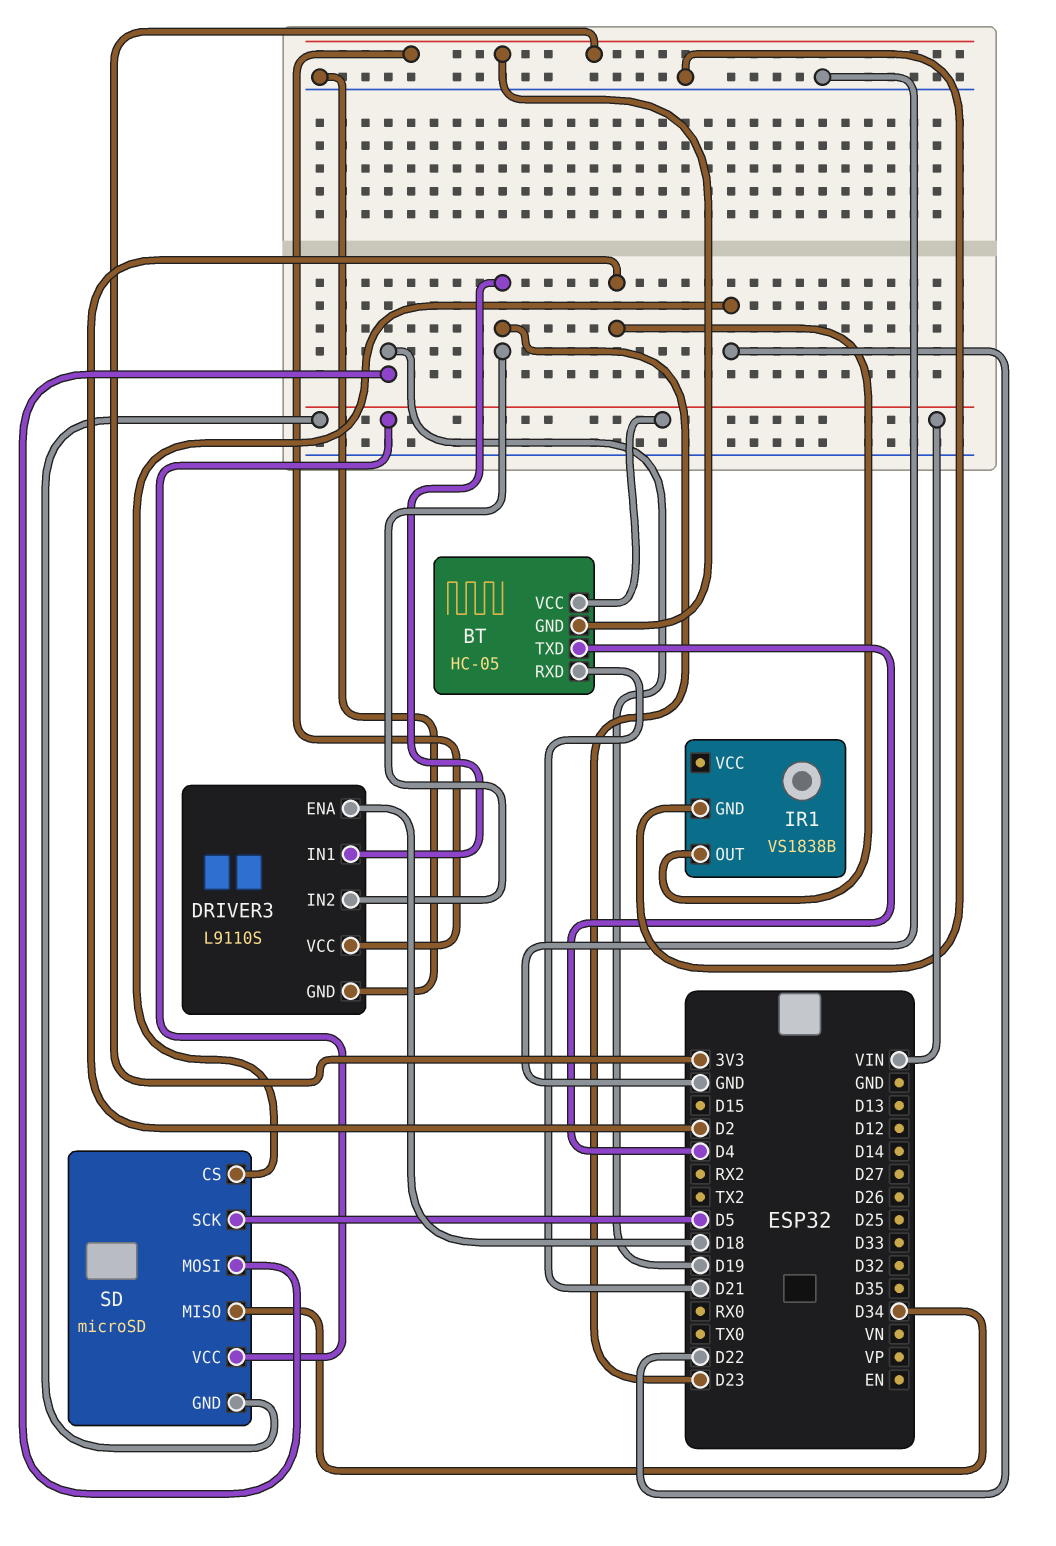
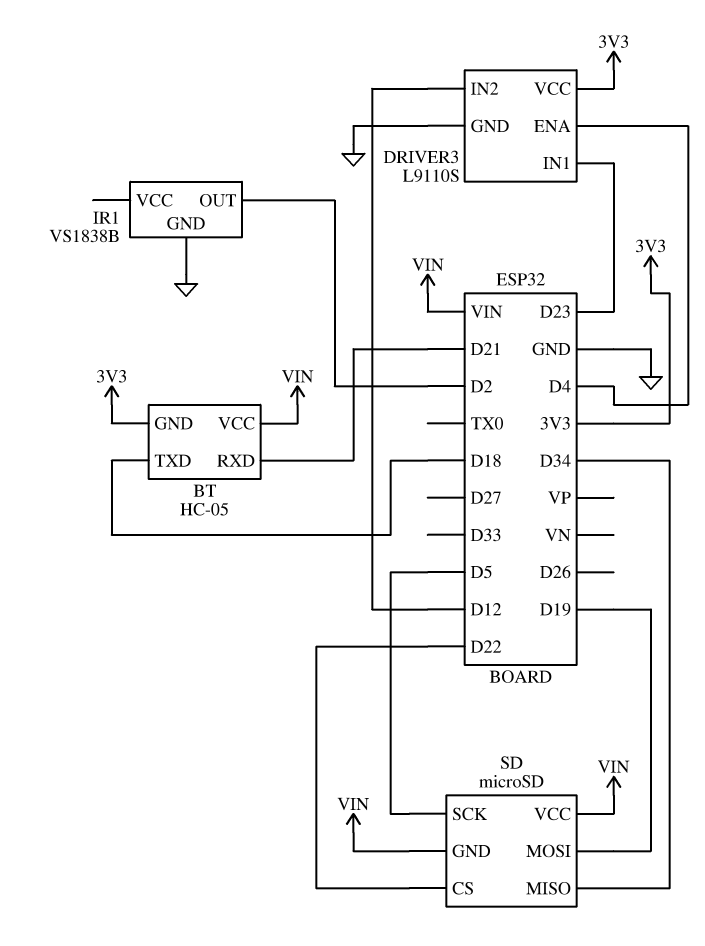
BT pin TXD: D4 -> D18
DRIVER3 pin ENA: D18 -> D4
DRIVER3 pin IN2: D23 -> D12

